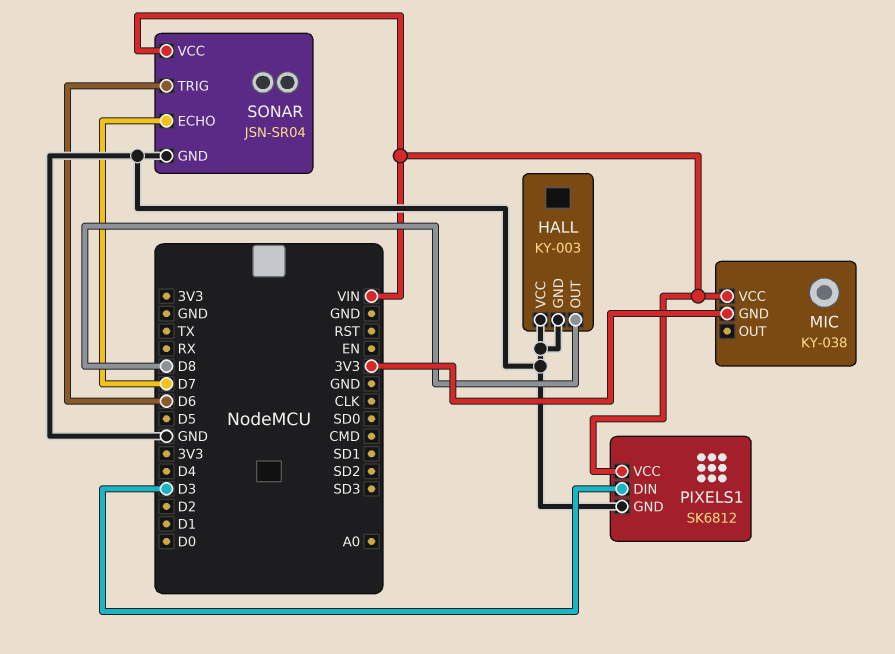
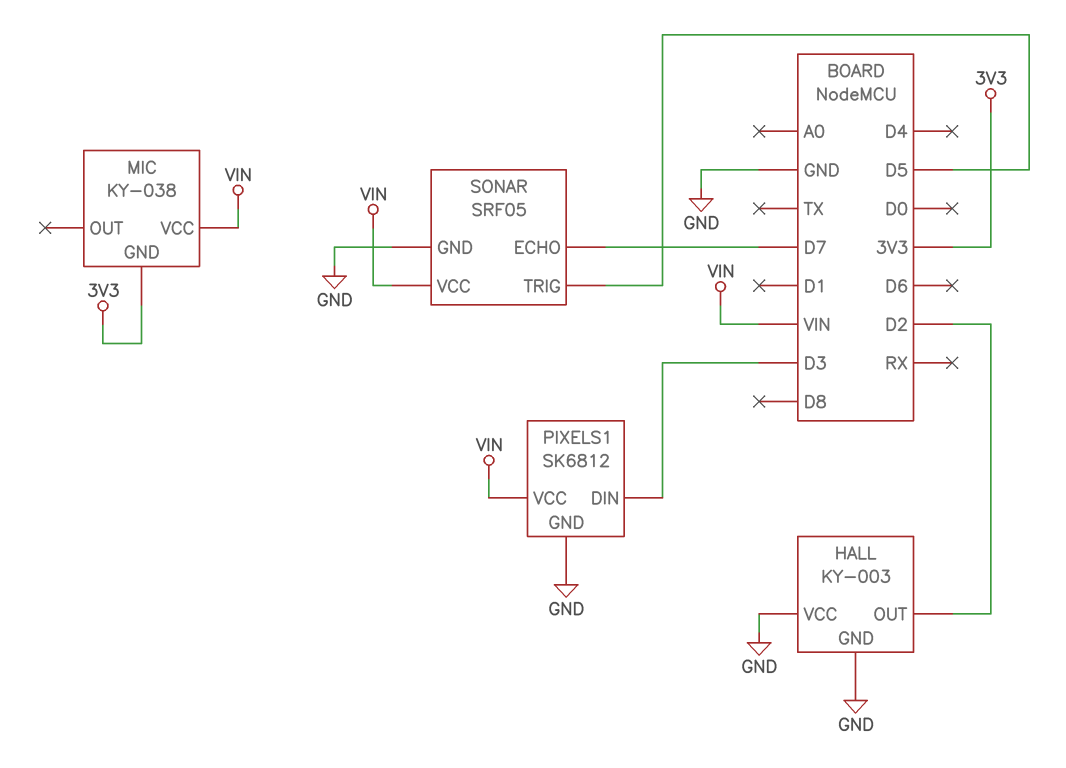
HALL pin OUT: D8 -> D2
SONAR: JSN-SR04 -> SRF05
SONAR pin TRIG: D6 -> D5

